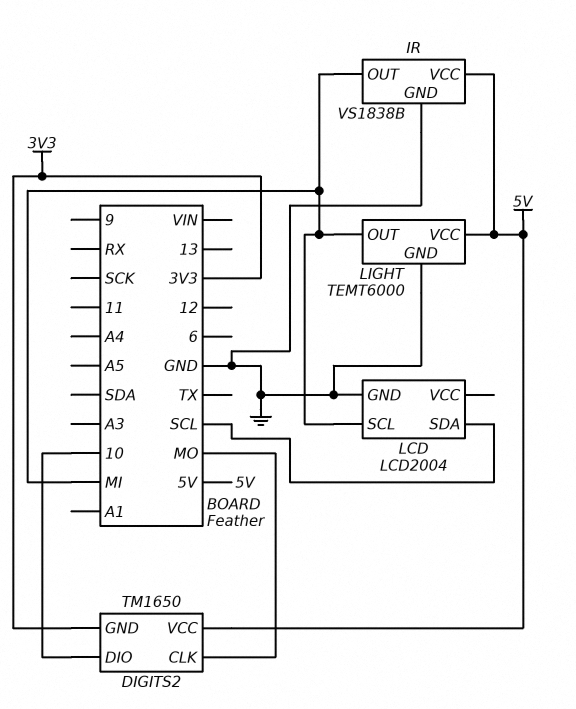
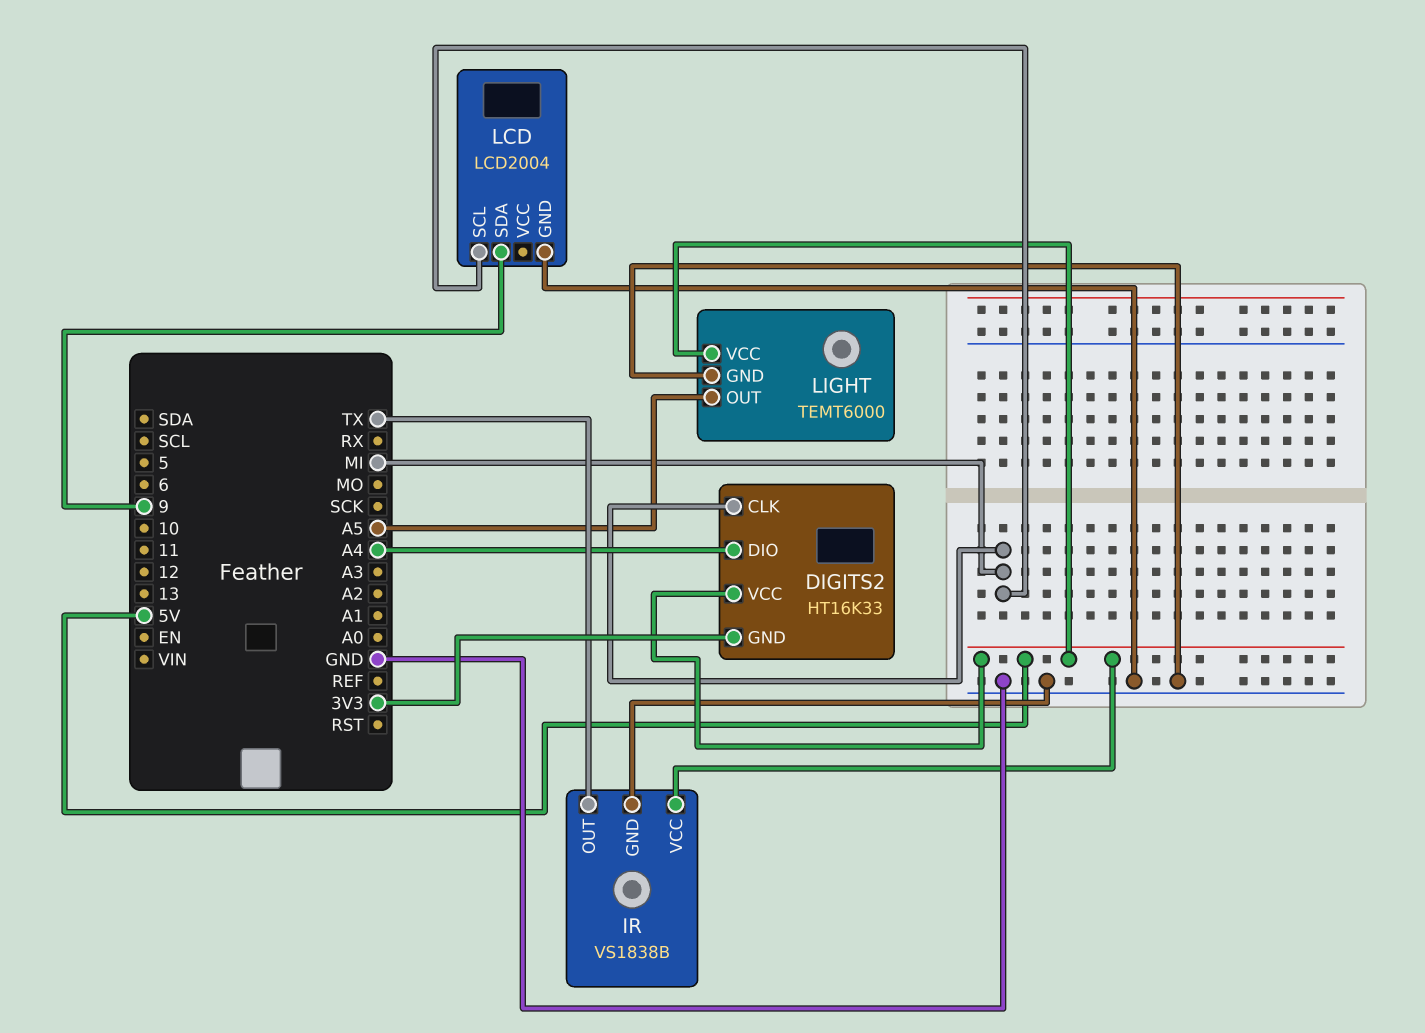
DIGITS2: TM1650 -> HT16K33
DIGITS2 pin CLK: MO -> MI
DIGITS2 pin DIO: 10 -> A4
IR pin OUT: MI -> TX
LCD pin SDA: SCL -> 9
LIGHT pin OUT: MI -> A5

